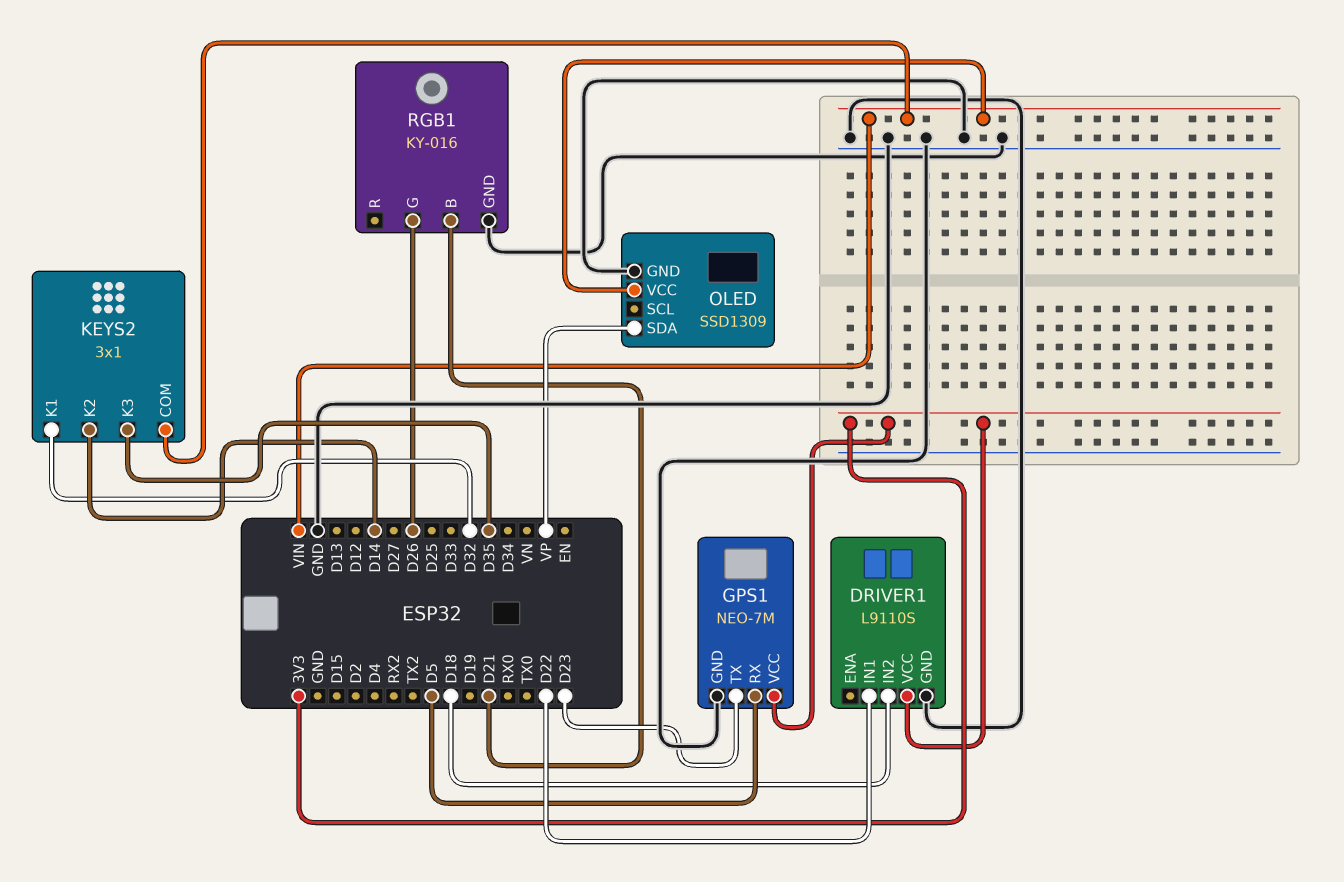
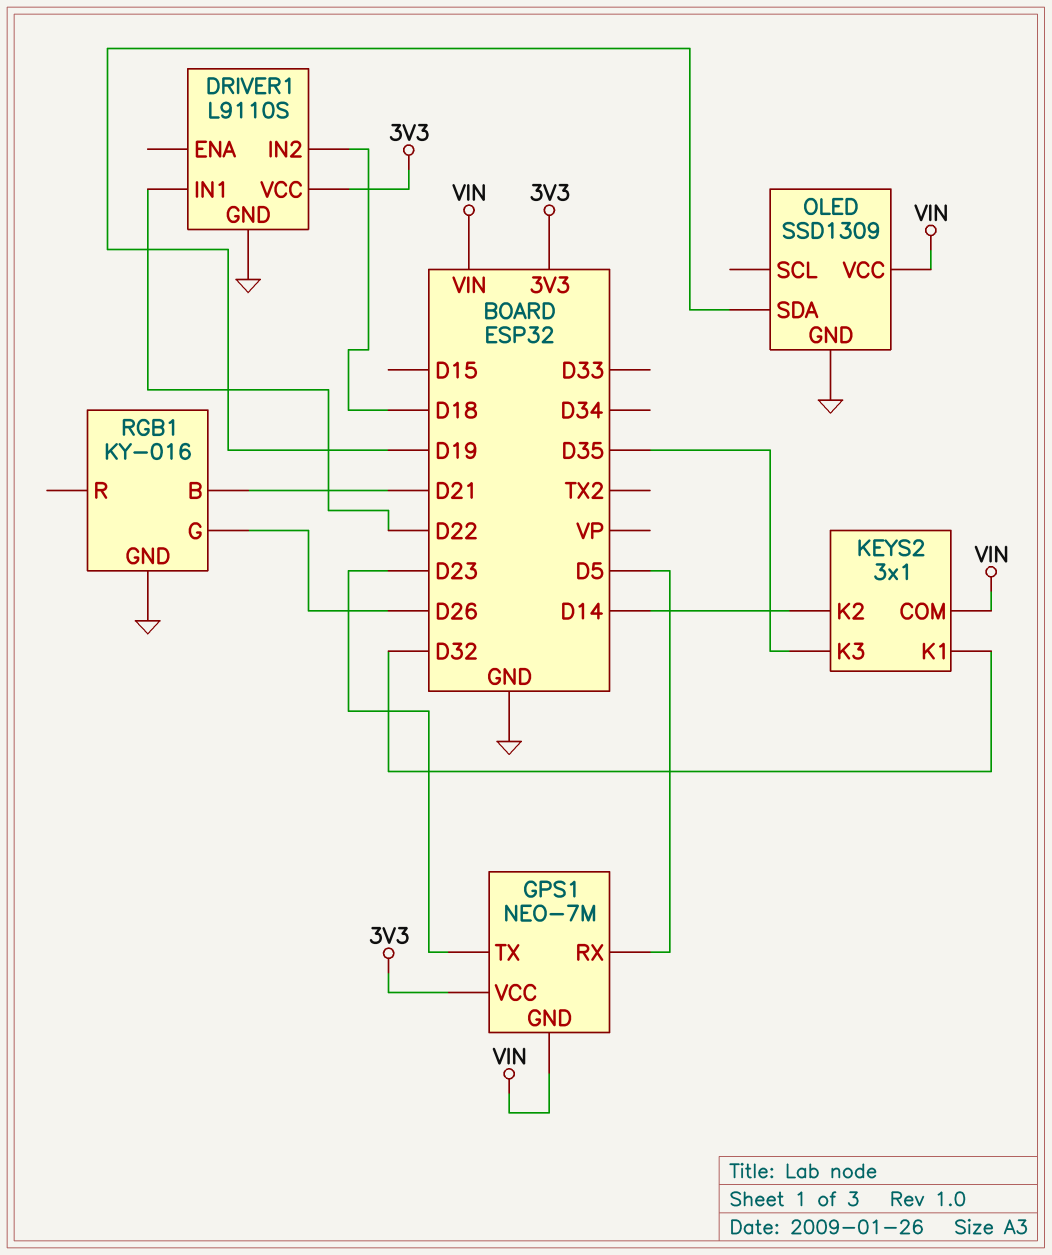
GPS1 pin GND: GND -> VIN
OLED pin SDA: VP -> D19

